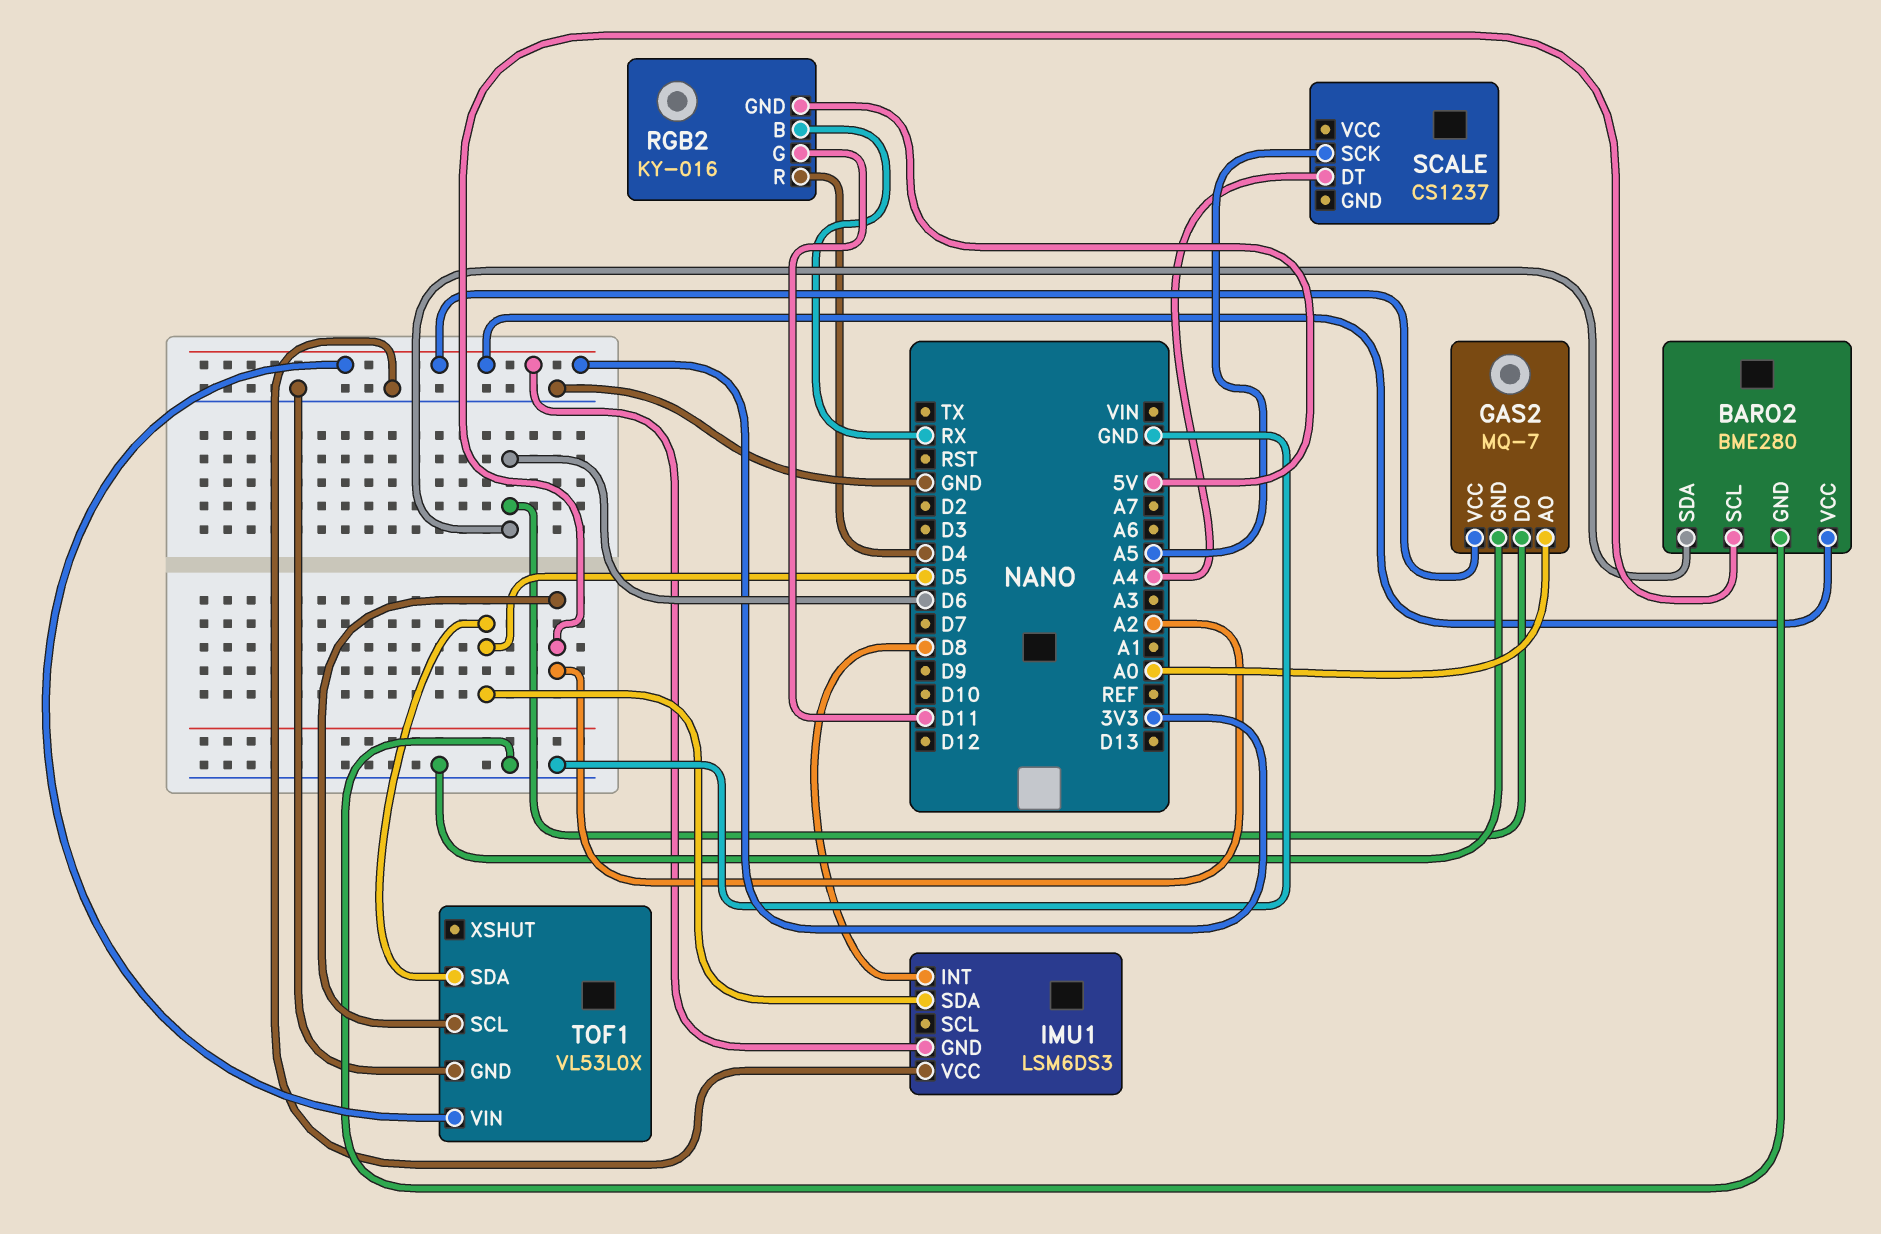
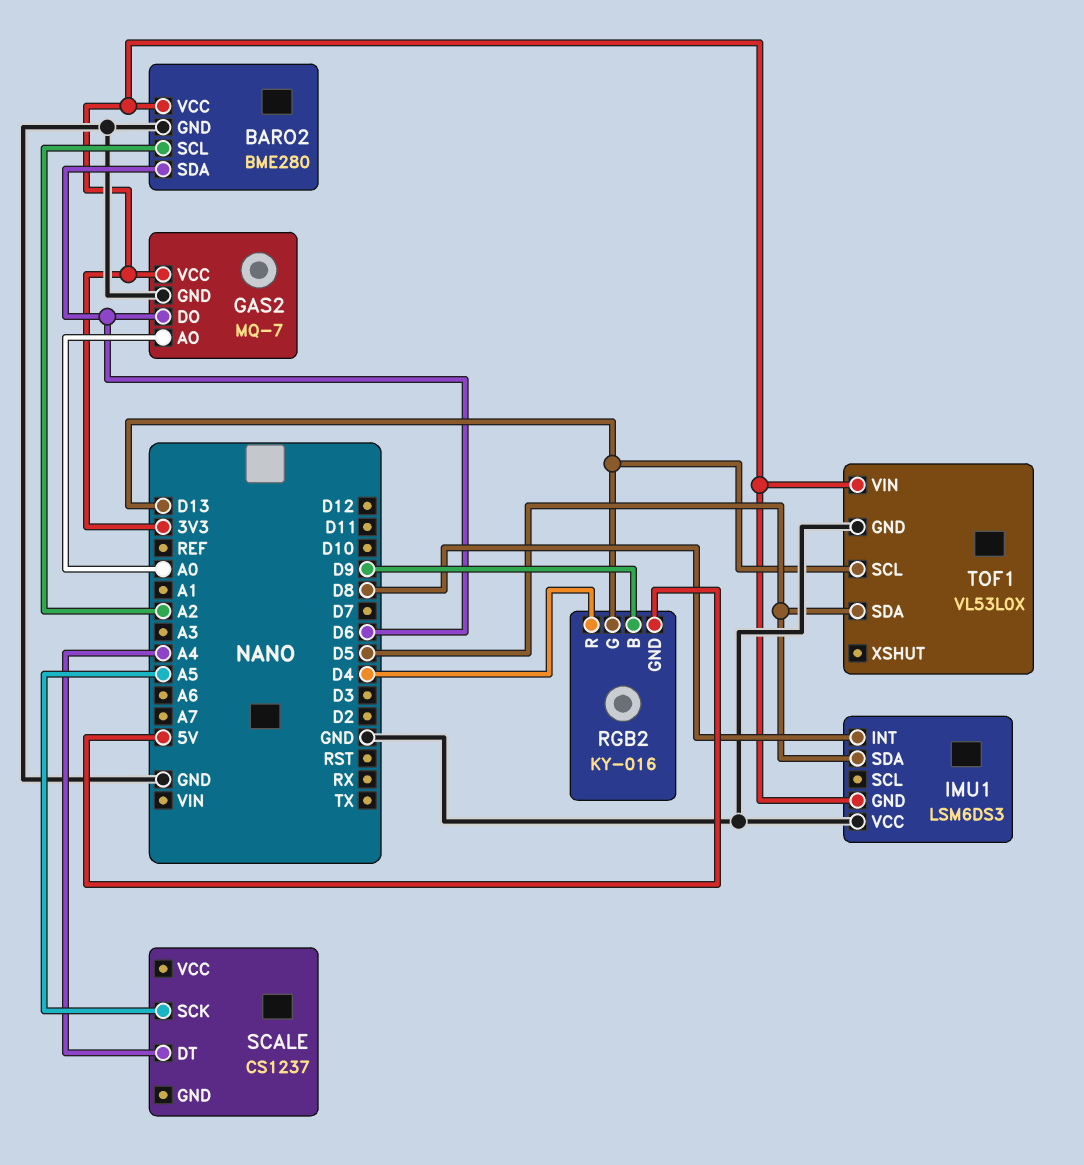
RGB2 pin B: RX -> D9
RGB2 pin G: D11 -> D13
TOF1 pin SCL: A2 -> D13

